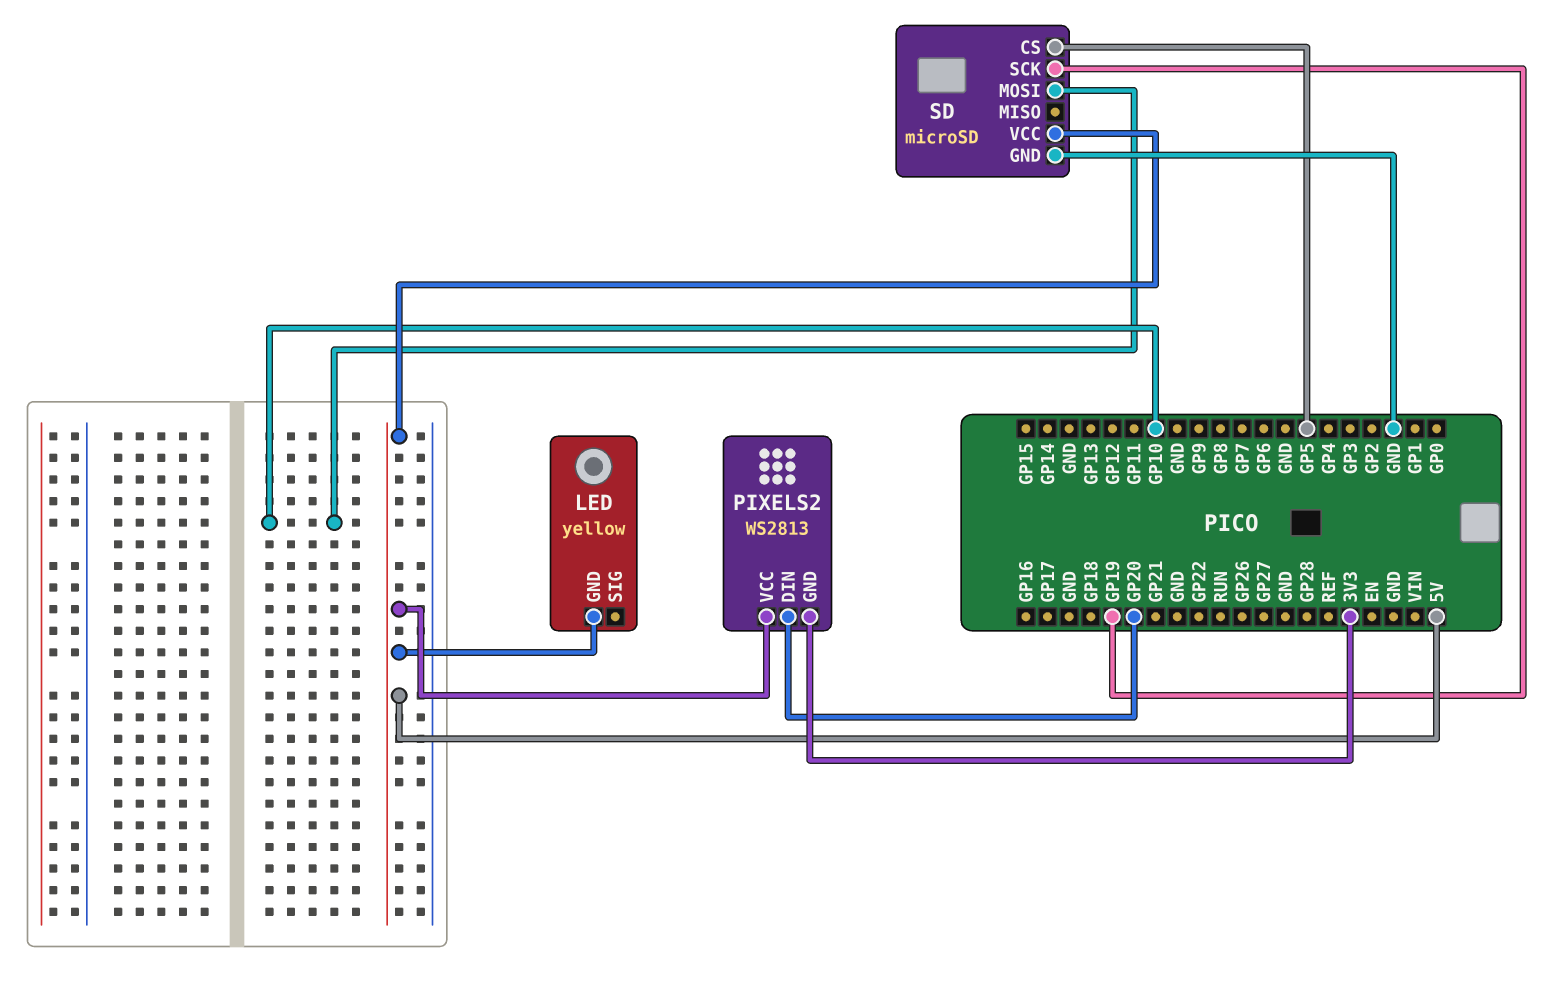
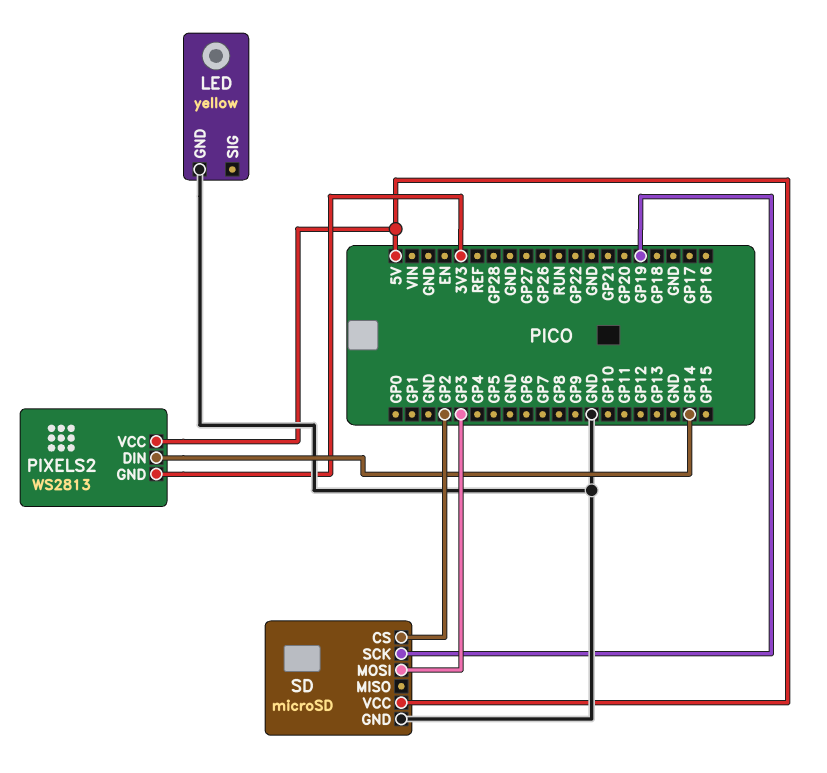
LED pin GND: 5V -> GND
PIXELS2 pin DIN: GP20 -> GP14
SD pin CS: GP5 -> GP2
SD pin MOSI: GP10 -> GP3

